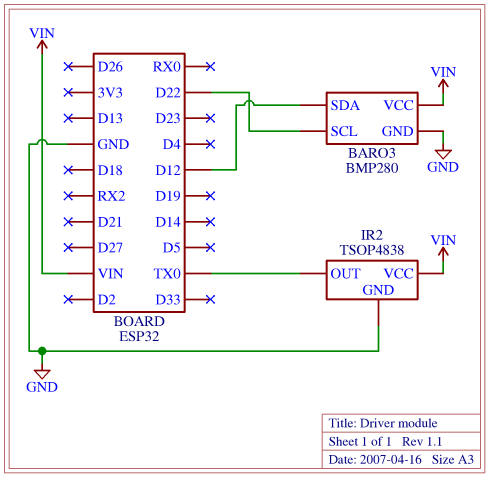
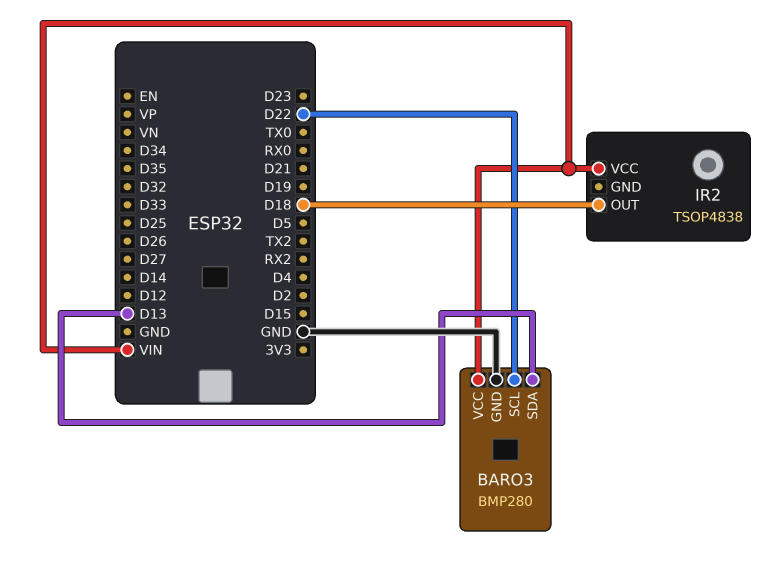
BARO3 pin SDA: D12 -> D13
IR2 pin GND: GND -> none
IR2 pin OUT: TX0 -> D18

